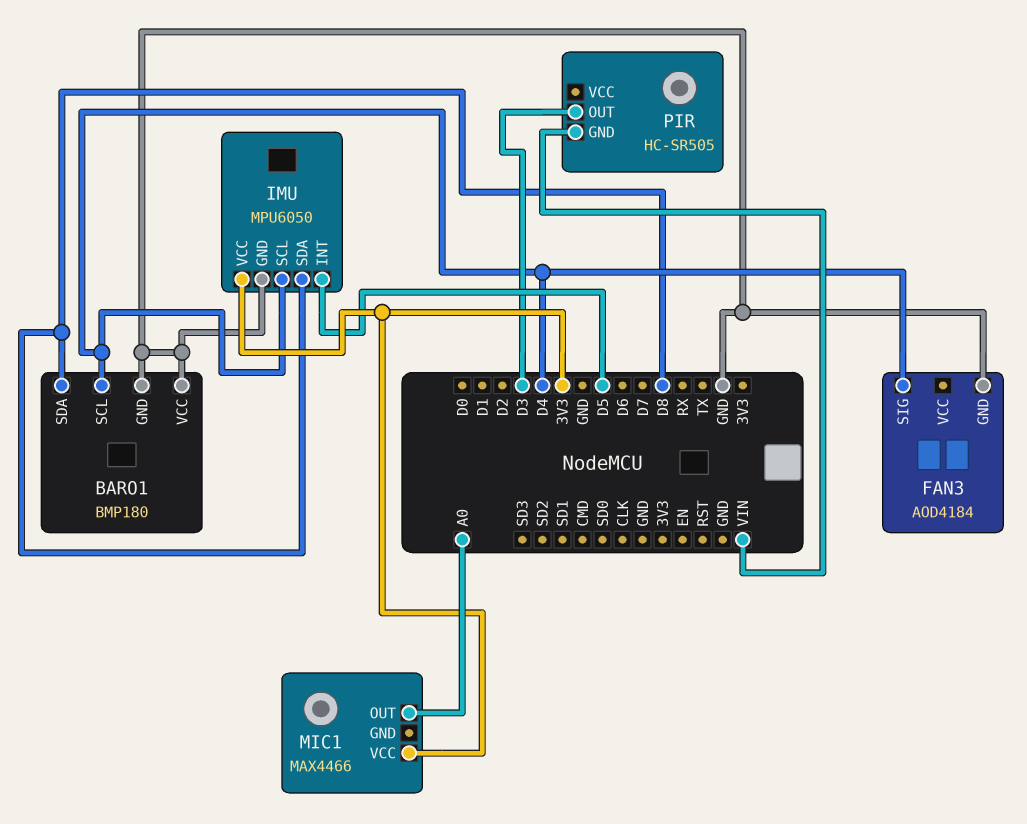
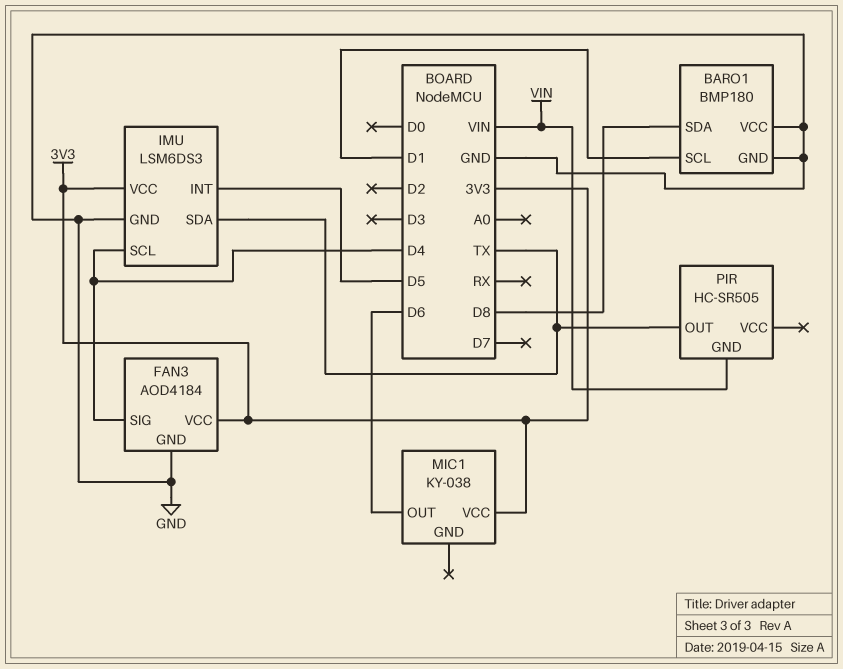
BARO1 pin SCL: D4 -> D1
FAN3 pin VCC: none -> 3V3
IMU: MPU6050 -> LSM6DS3
IMU pin SDA: D8 -> TX
MIC1: MAX4466 -> KY-038
MIC1 pin OUT: A0 -> D6
PIR pin OUT: D3 -> TX

